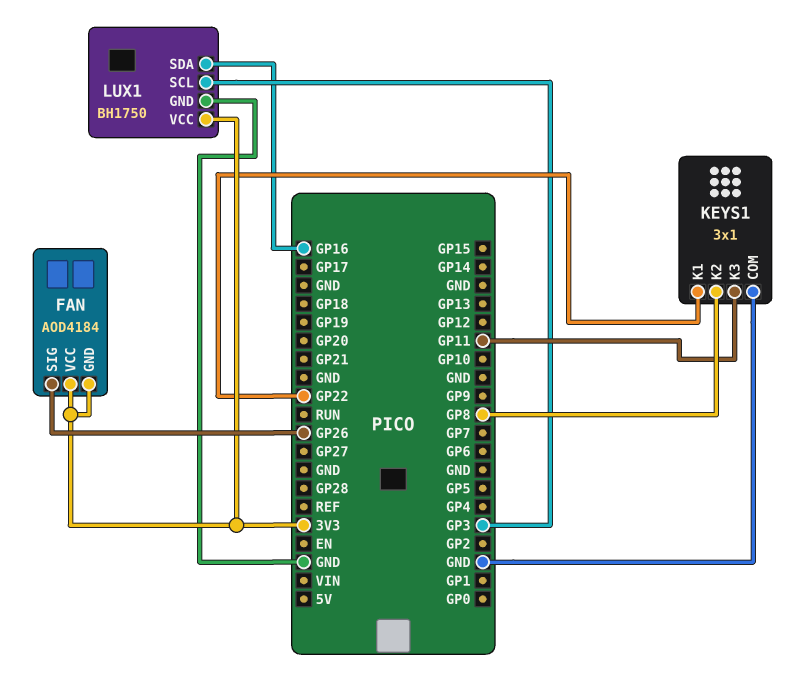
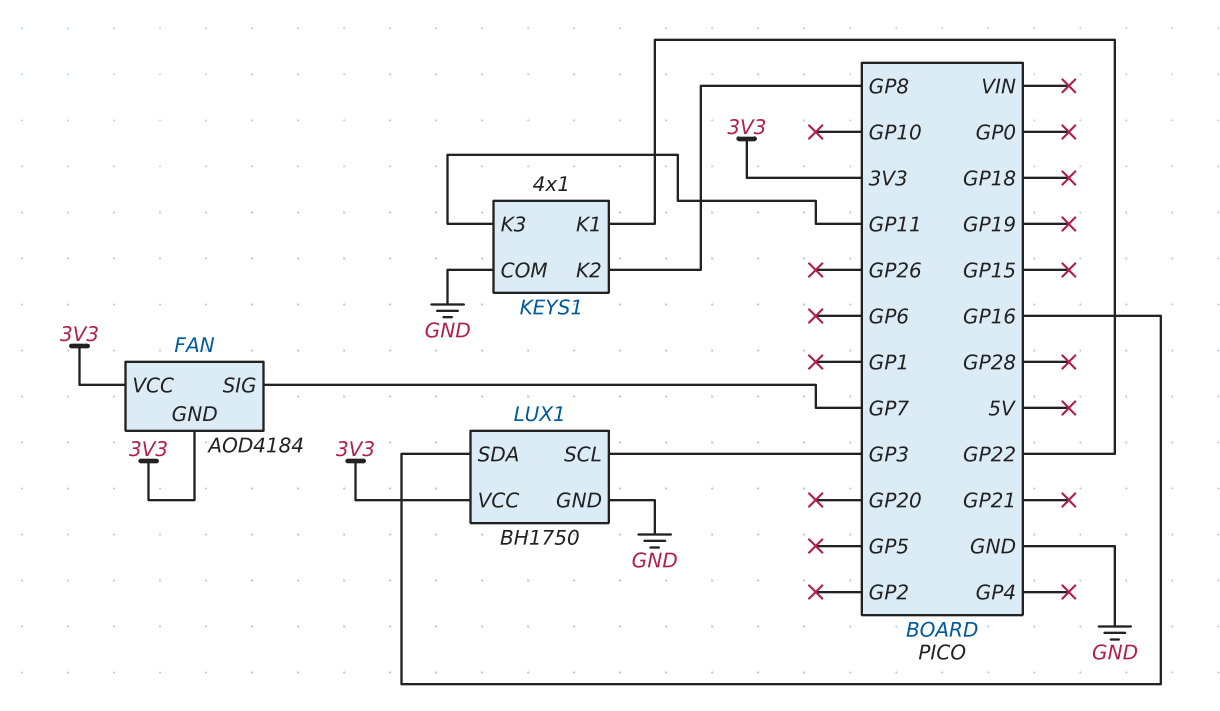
FAN pin SIG: GP26 -> GP7
KEYS1: 3x1 -> 4x1

